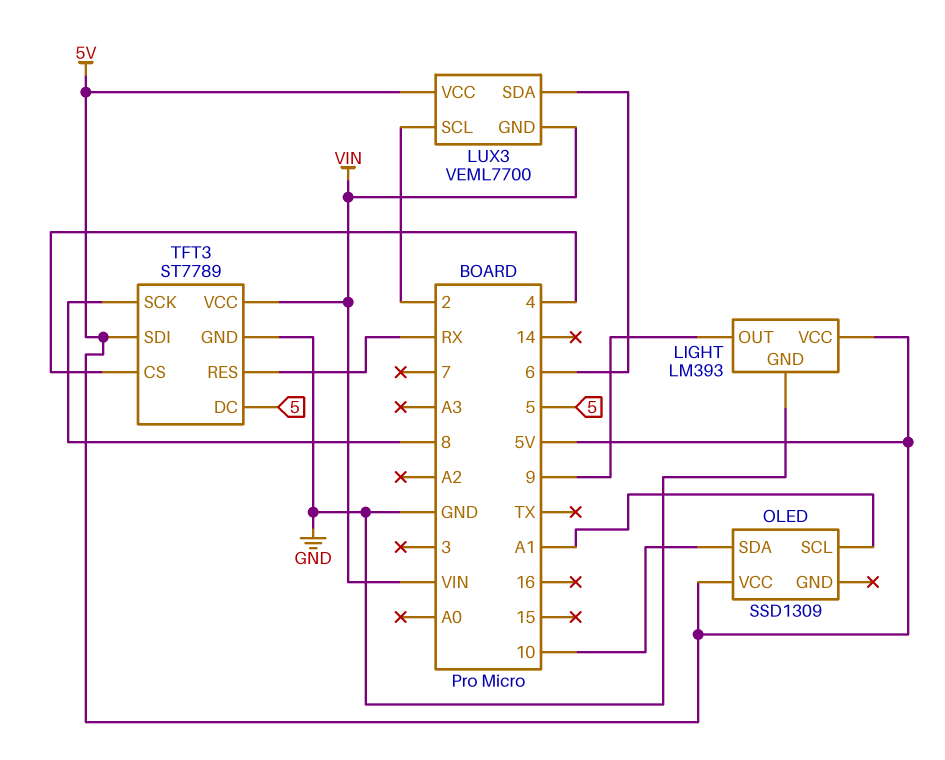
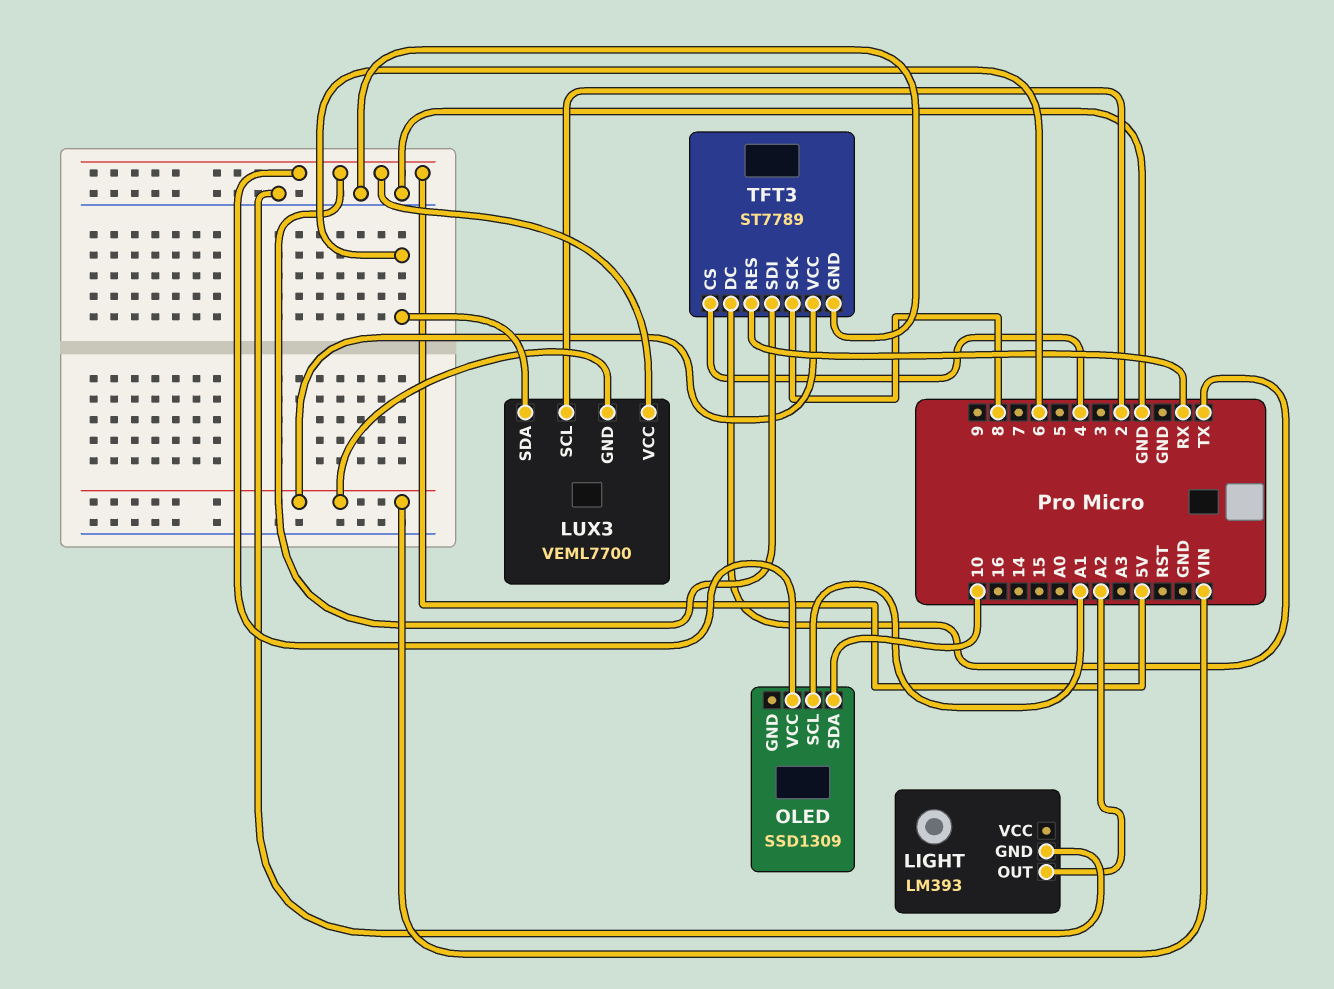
LIGHT pin OUT: 9 -> A2
LIGHT pin VCC: 5V -> none
TFT3 pin DC: 5 -> TX

